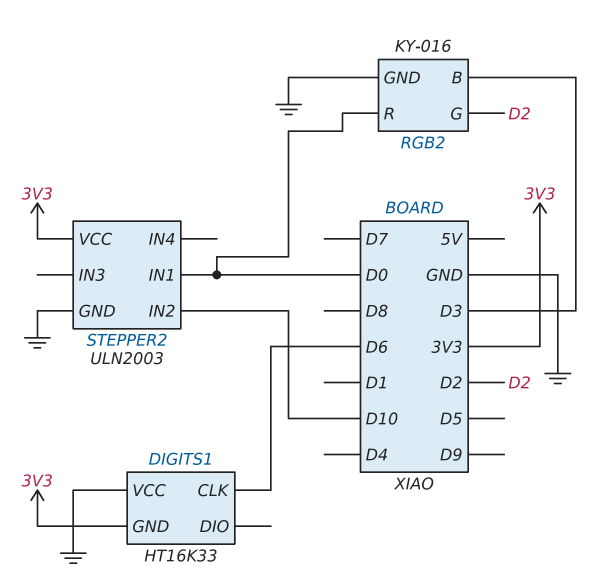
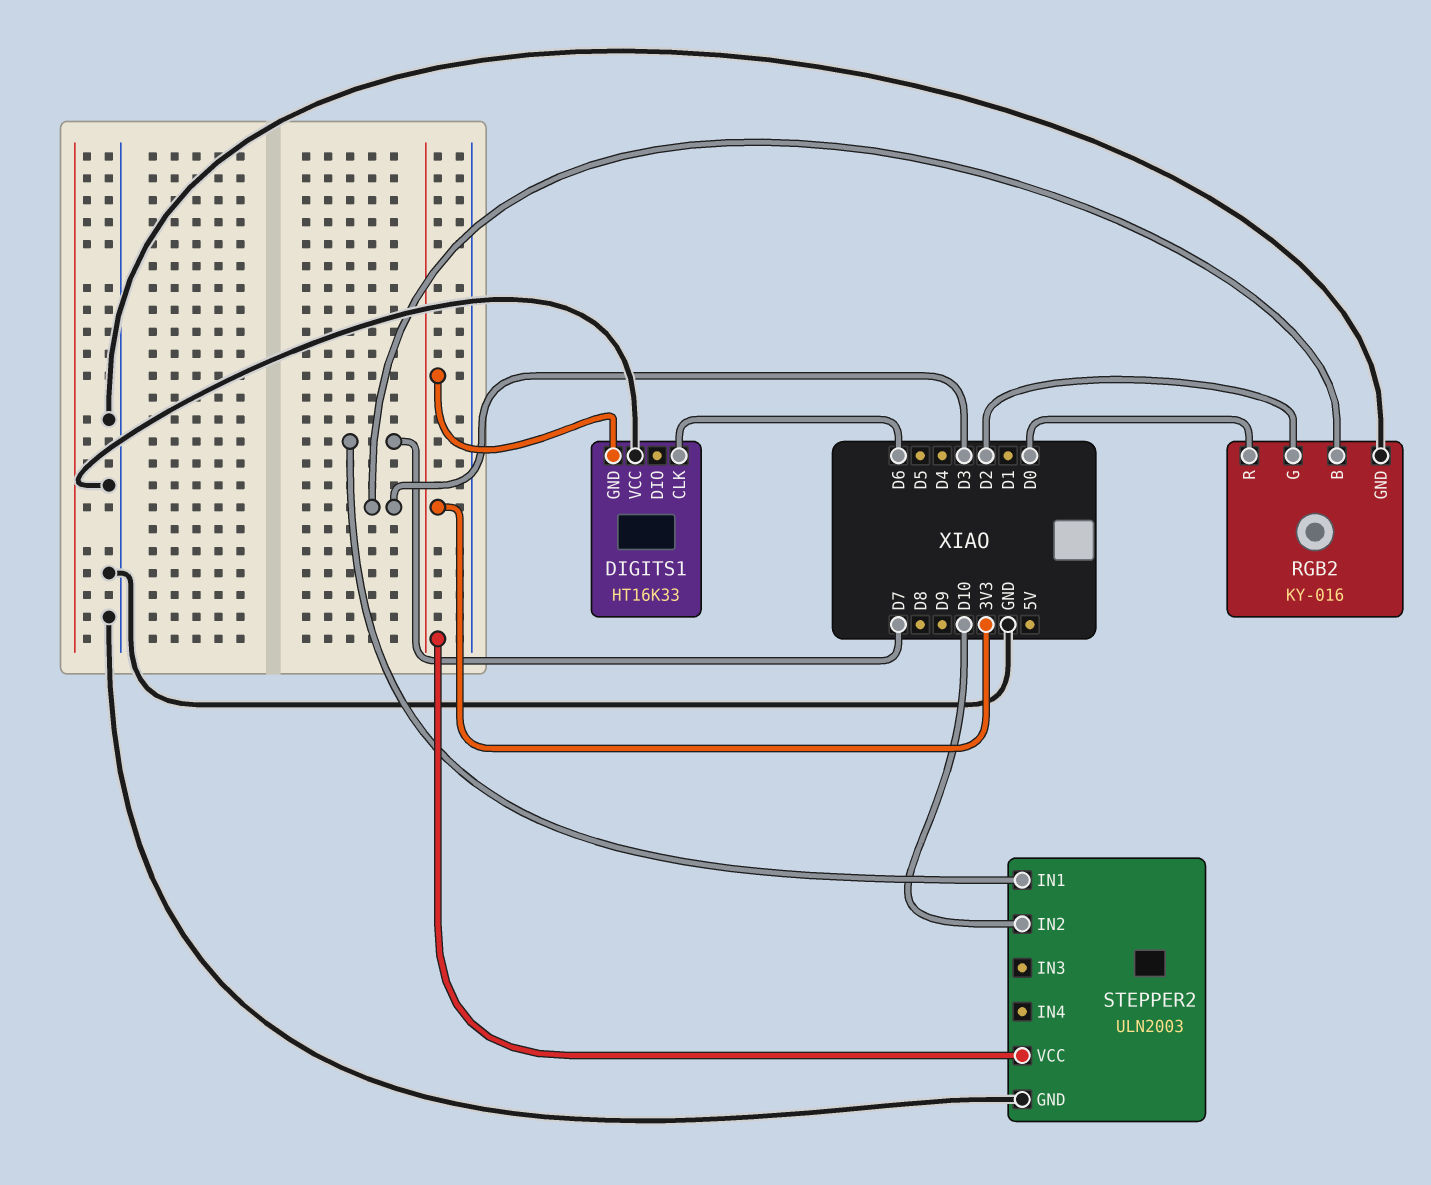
STEPPER2 pin IN1: D0 -> D7

